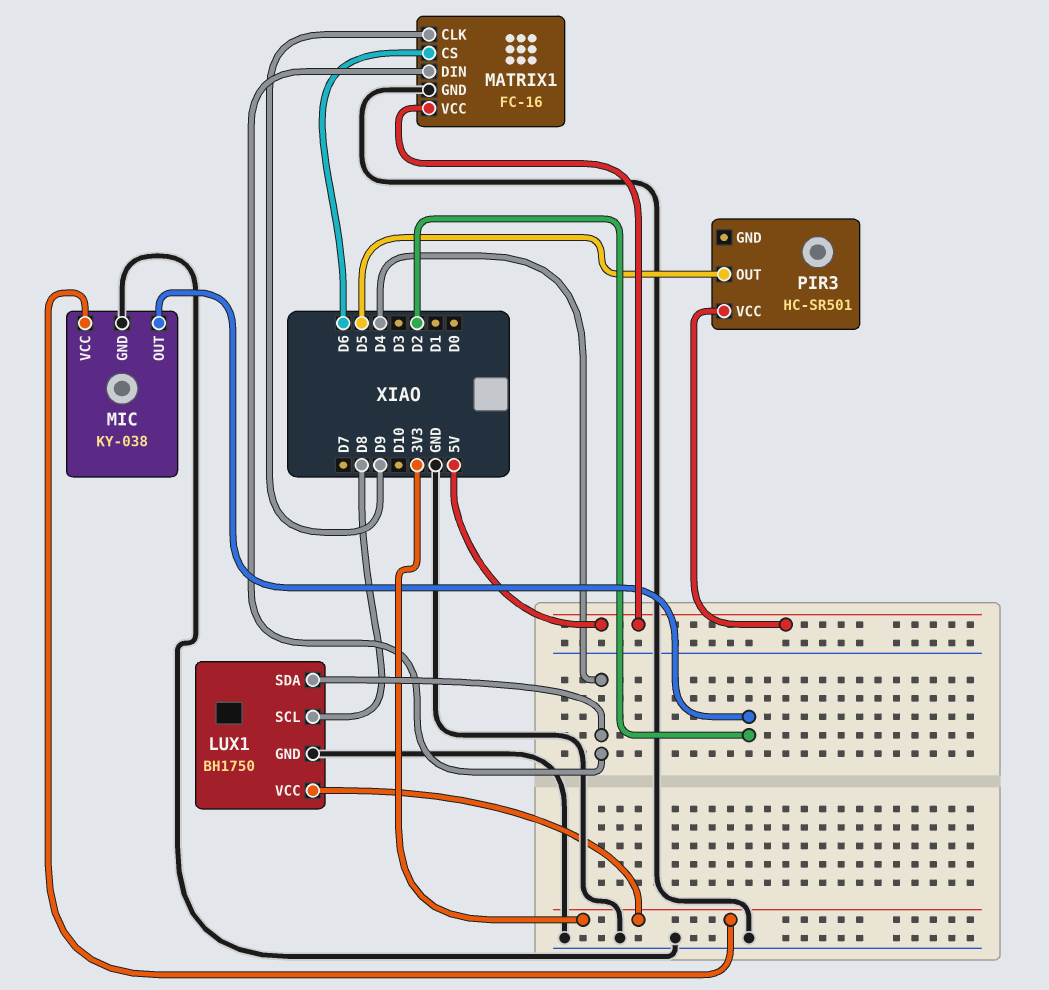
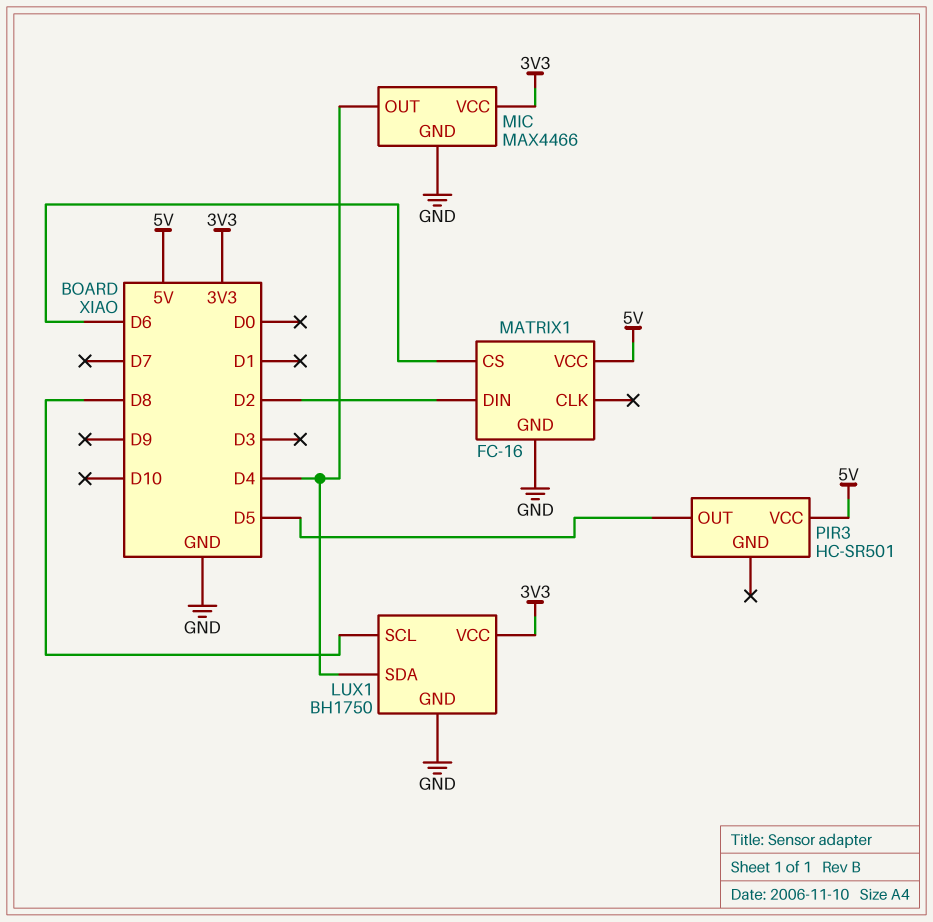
MATRIX1 pin CLK: D9 -> none
MATRIX1 pin DIN: D4 -> D2
MIC: KY-038 -> MAX4466
MIC pin OUT: D2 -> D4

